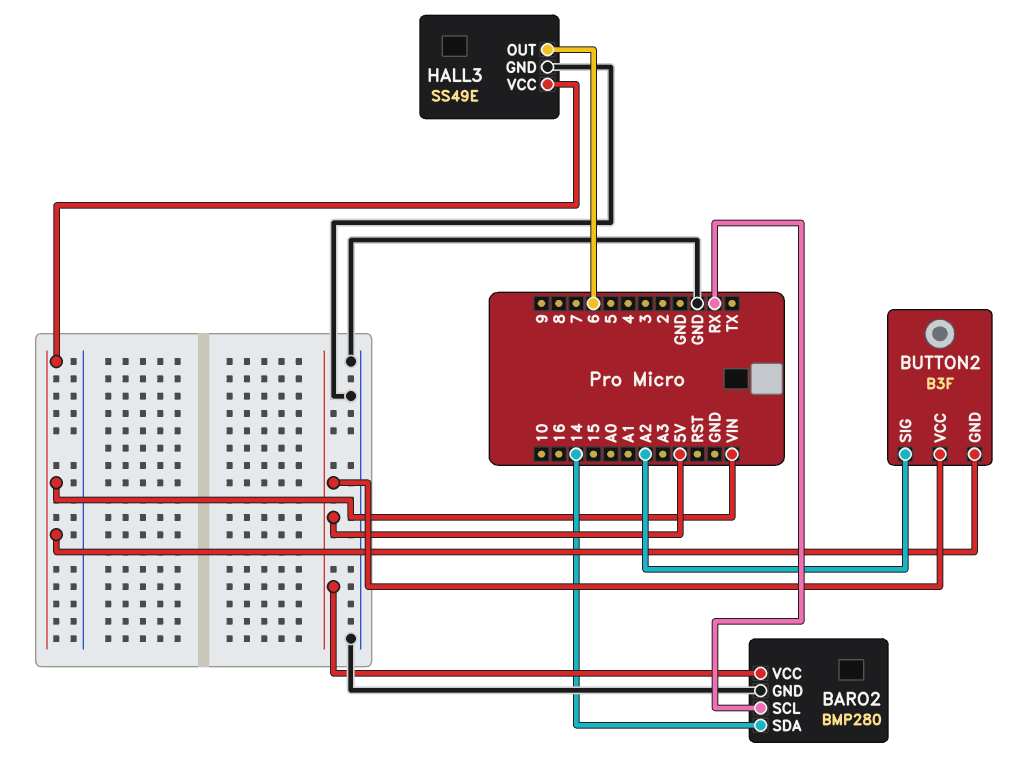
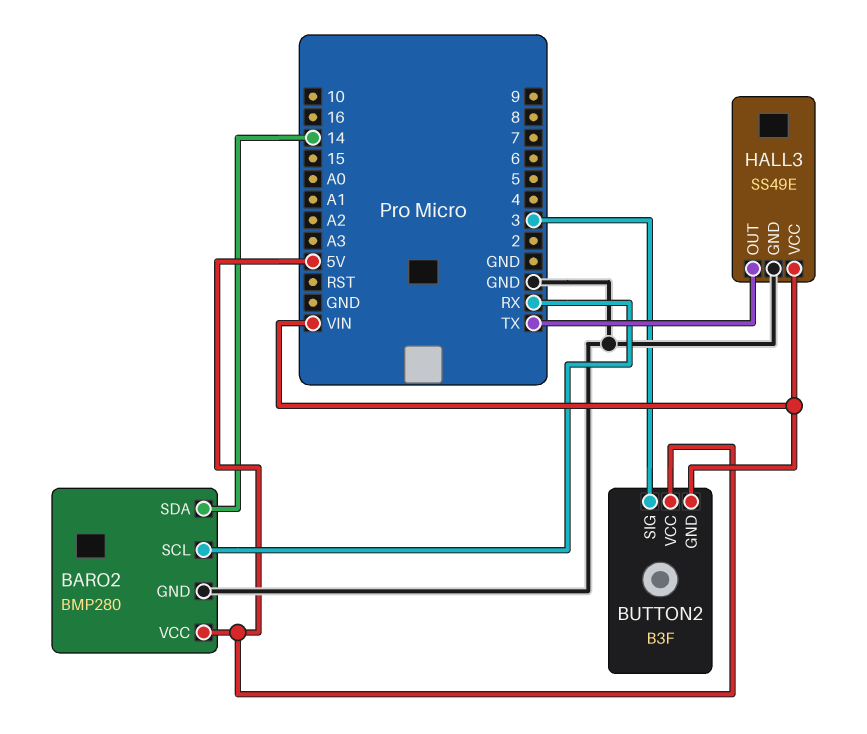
BUTTON2 pin SIG: A2 -> 3
HALL3 pin OUT: 6 -> TX

